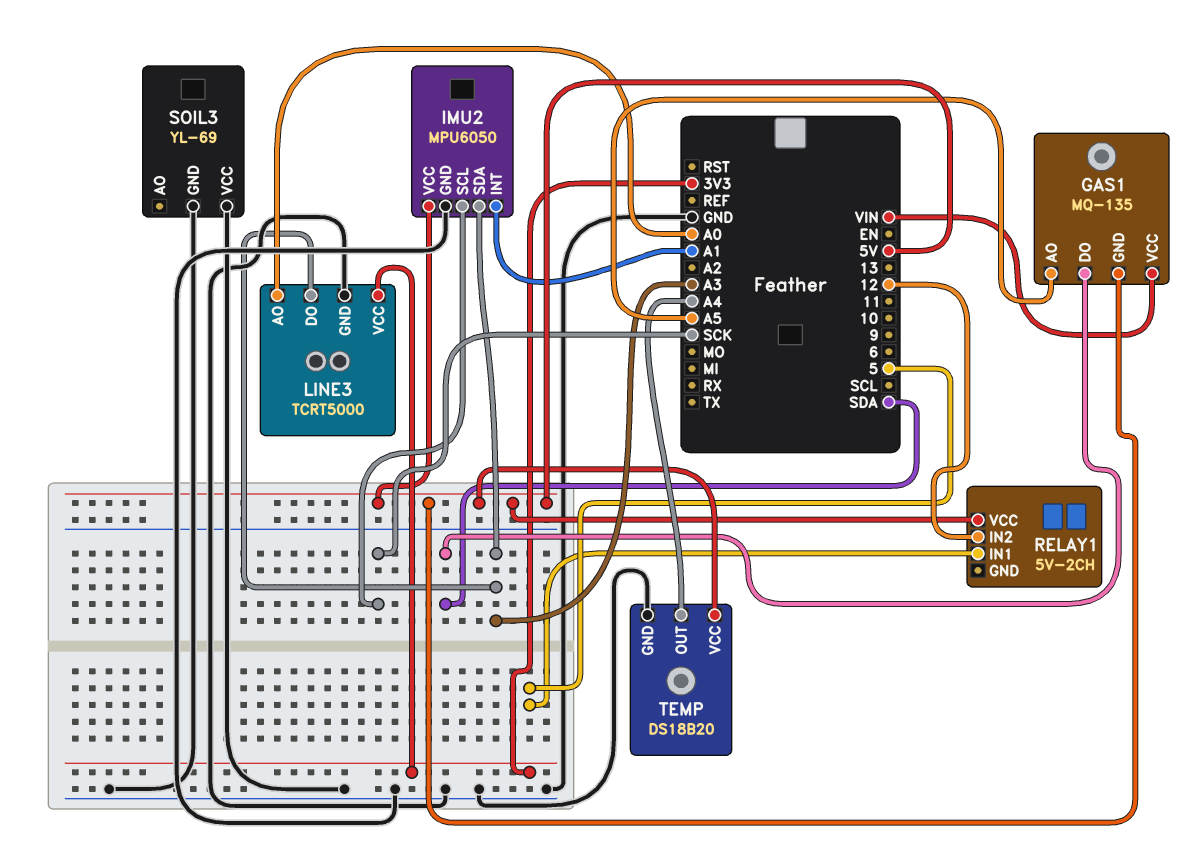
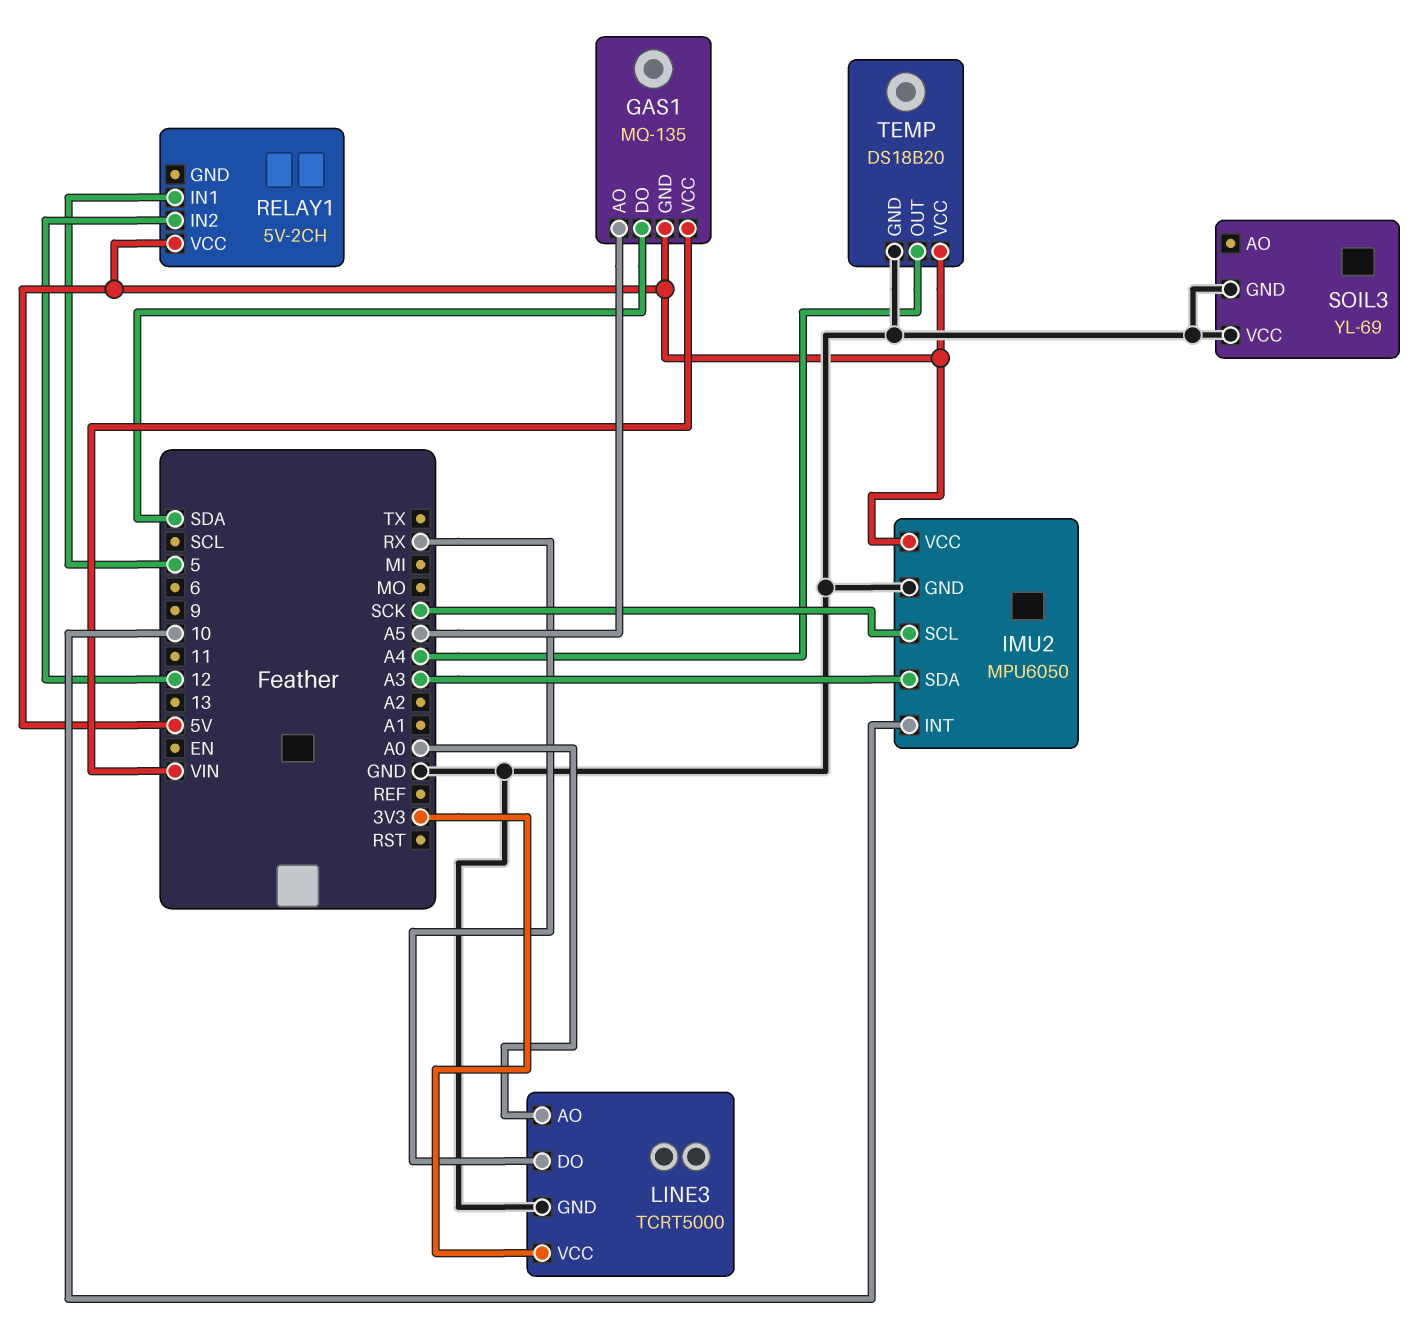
IMU2 pin INT: A1 -> 10
LINE3 pin DO: A3 -> RX

